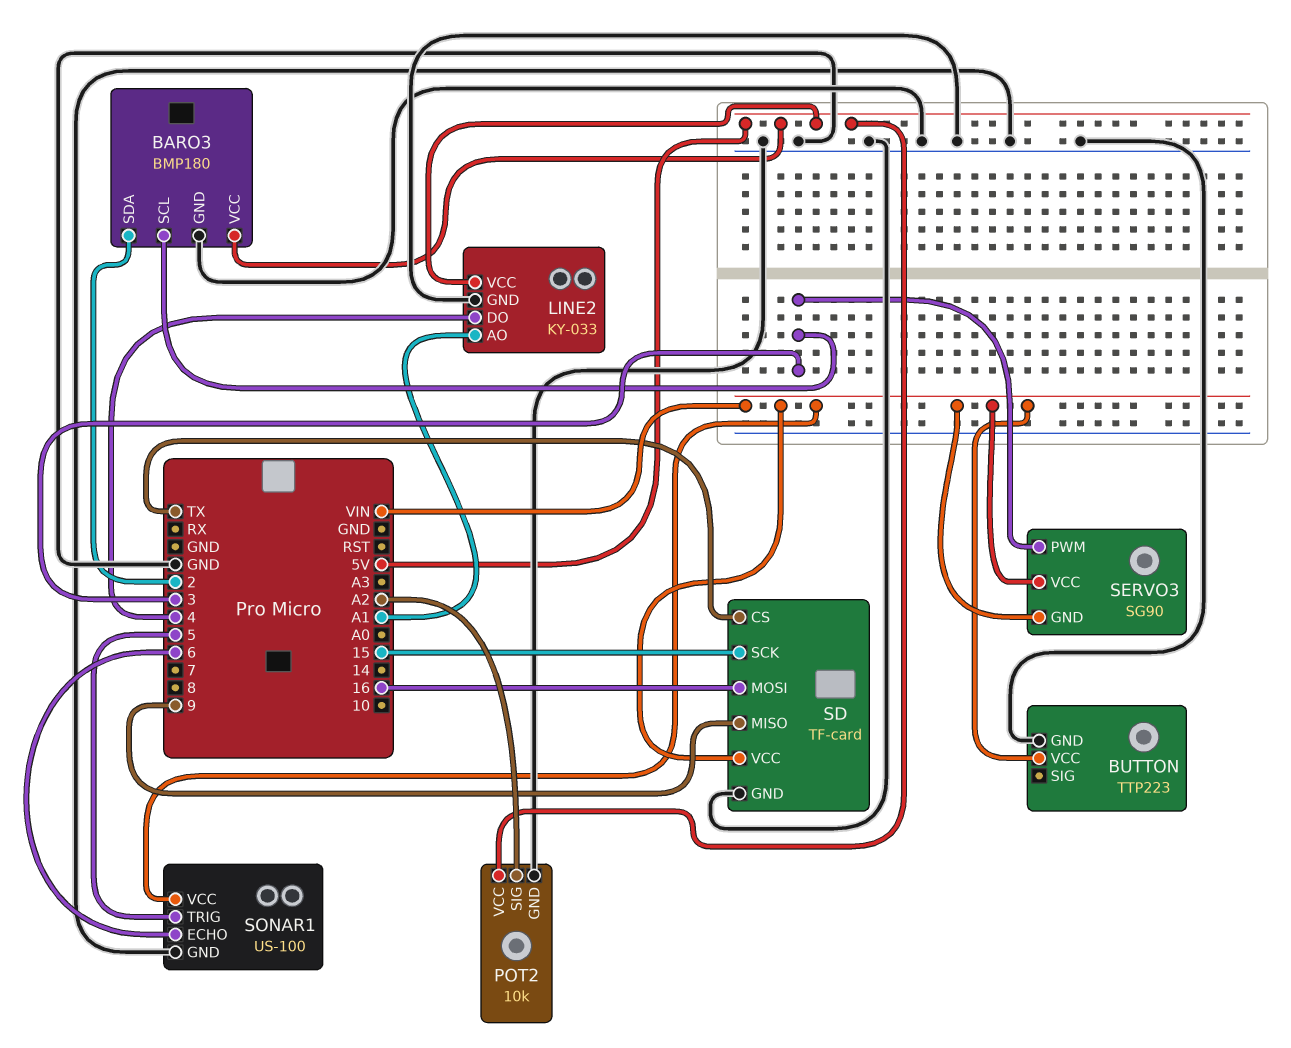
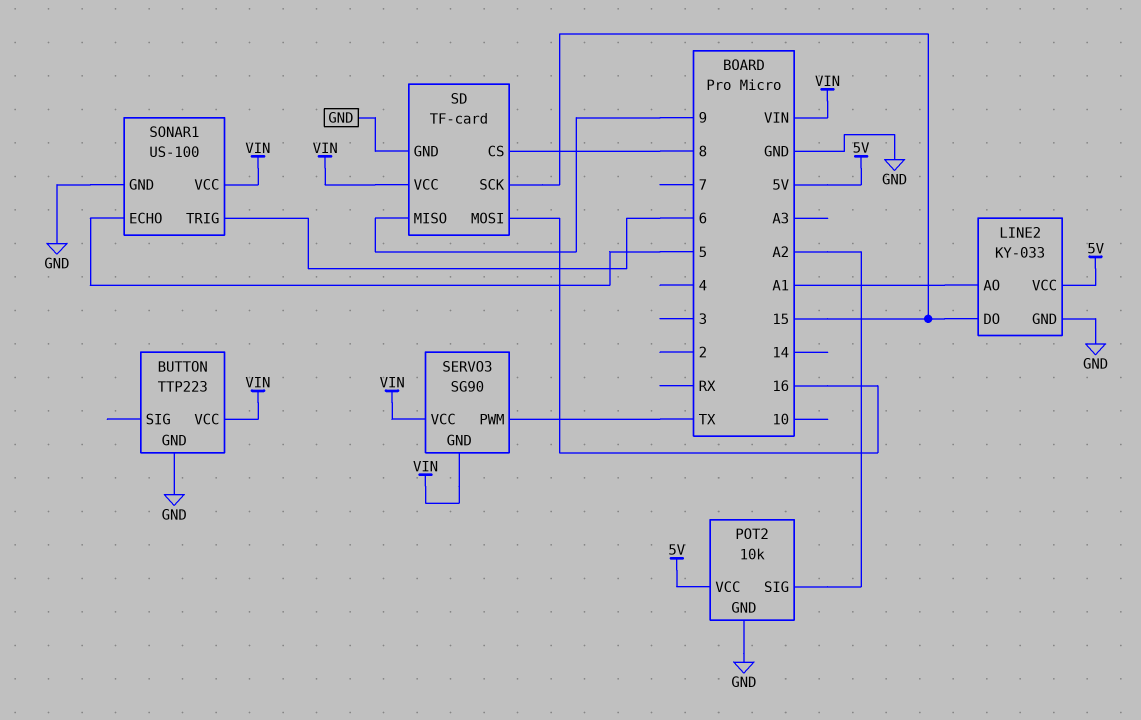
BARO3: BMP180 -> none
BARO3 pin GND: GND -> none
BARO3 pin SCL: 3 -> none
BARO3 pin SDA: 2 -> none
BARO3 pin VCC: 5V -> none
LINE2 pin DO: 4 -> 15
SD pin CS: TX -> 8
SERVO3 pin PWM: 3 -> TX
SONAR1 pin ECHO: 6 -> 5
SONAR1 pin TRIG: 5 -> 6

